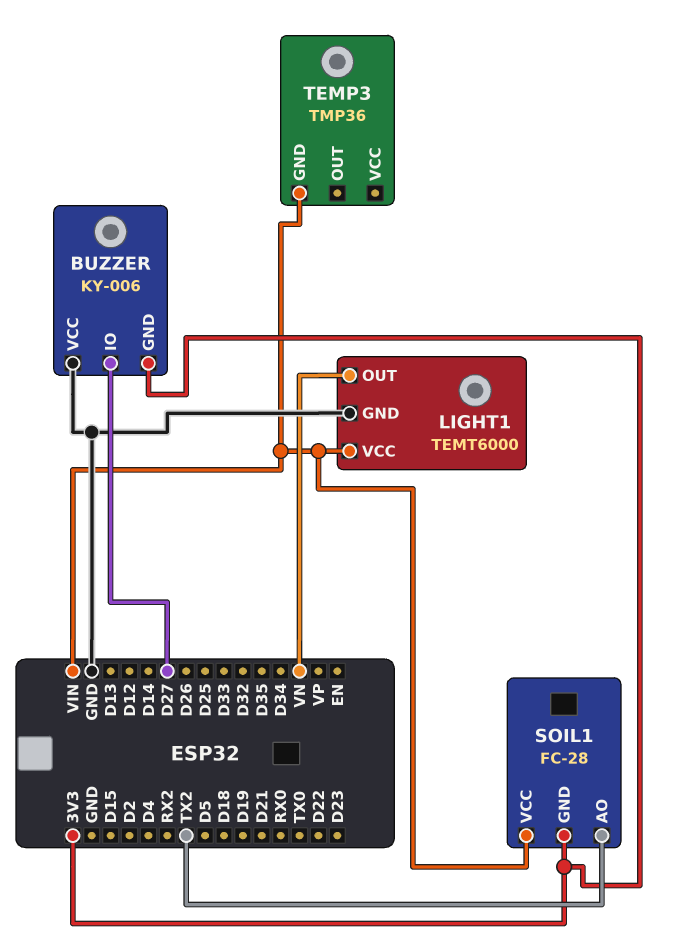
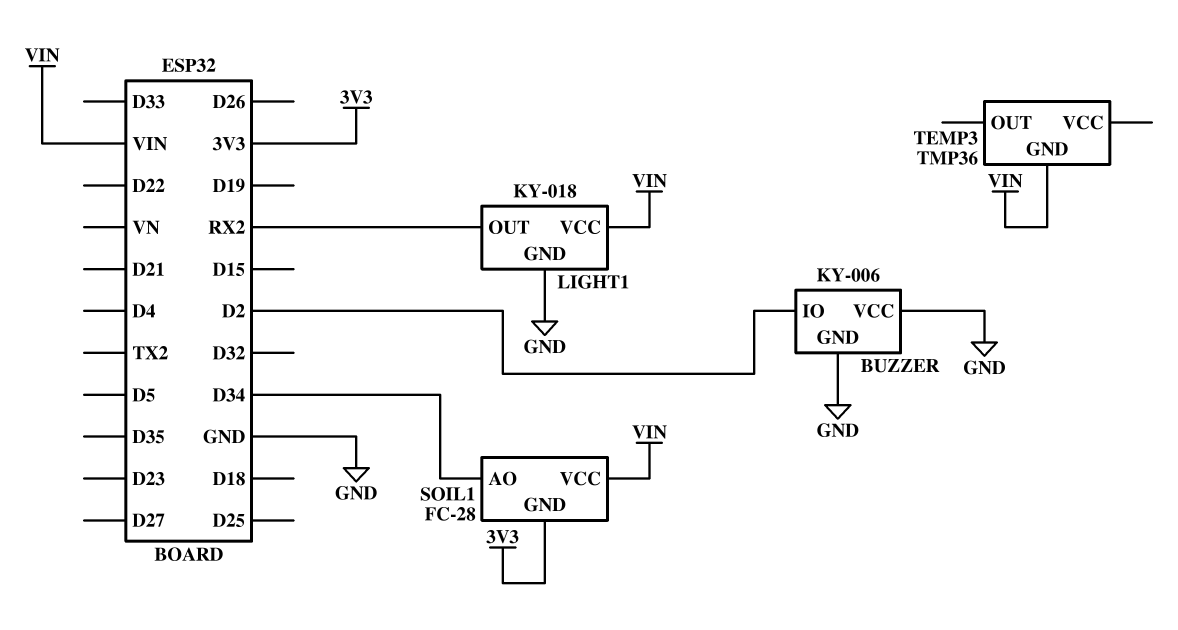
BUZZER pin GND: 3V3 -> GND
BUZZER pin IO: D27 -> D2
LIGHT1: TEMT6000 -> KY-018
LIGHT1 pin OUT: VN -> RX2
SOIL1 pin AO: TX2 -> D34

